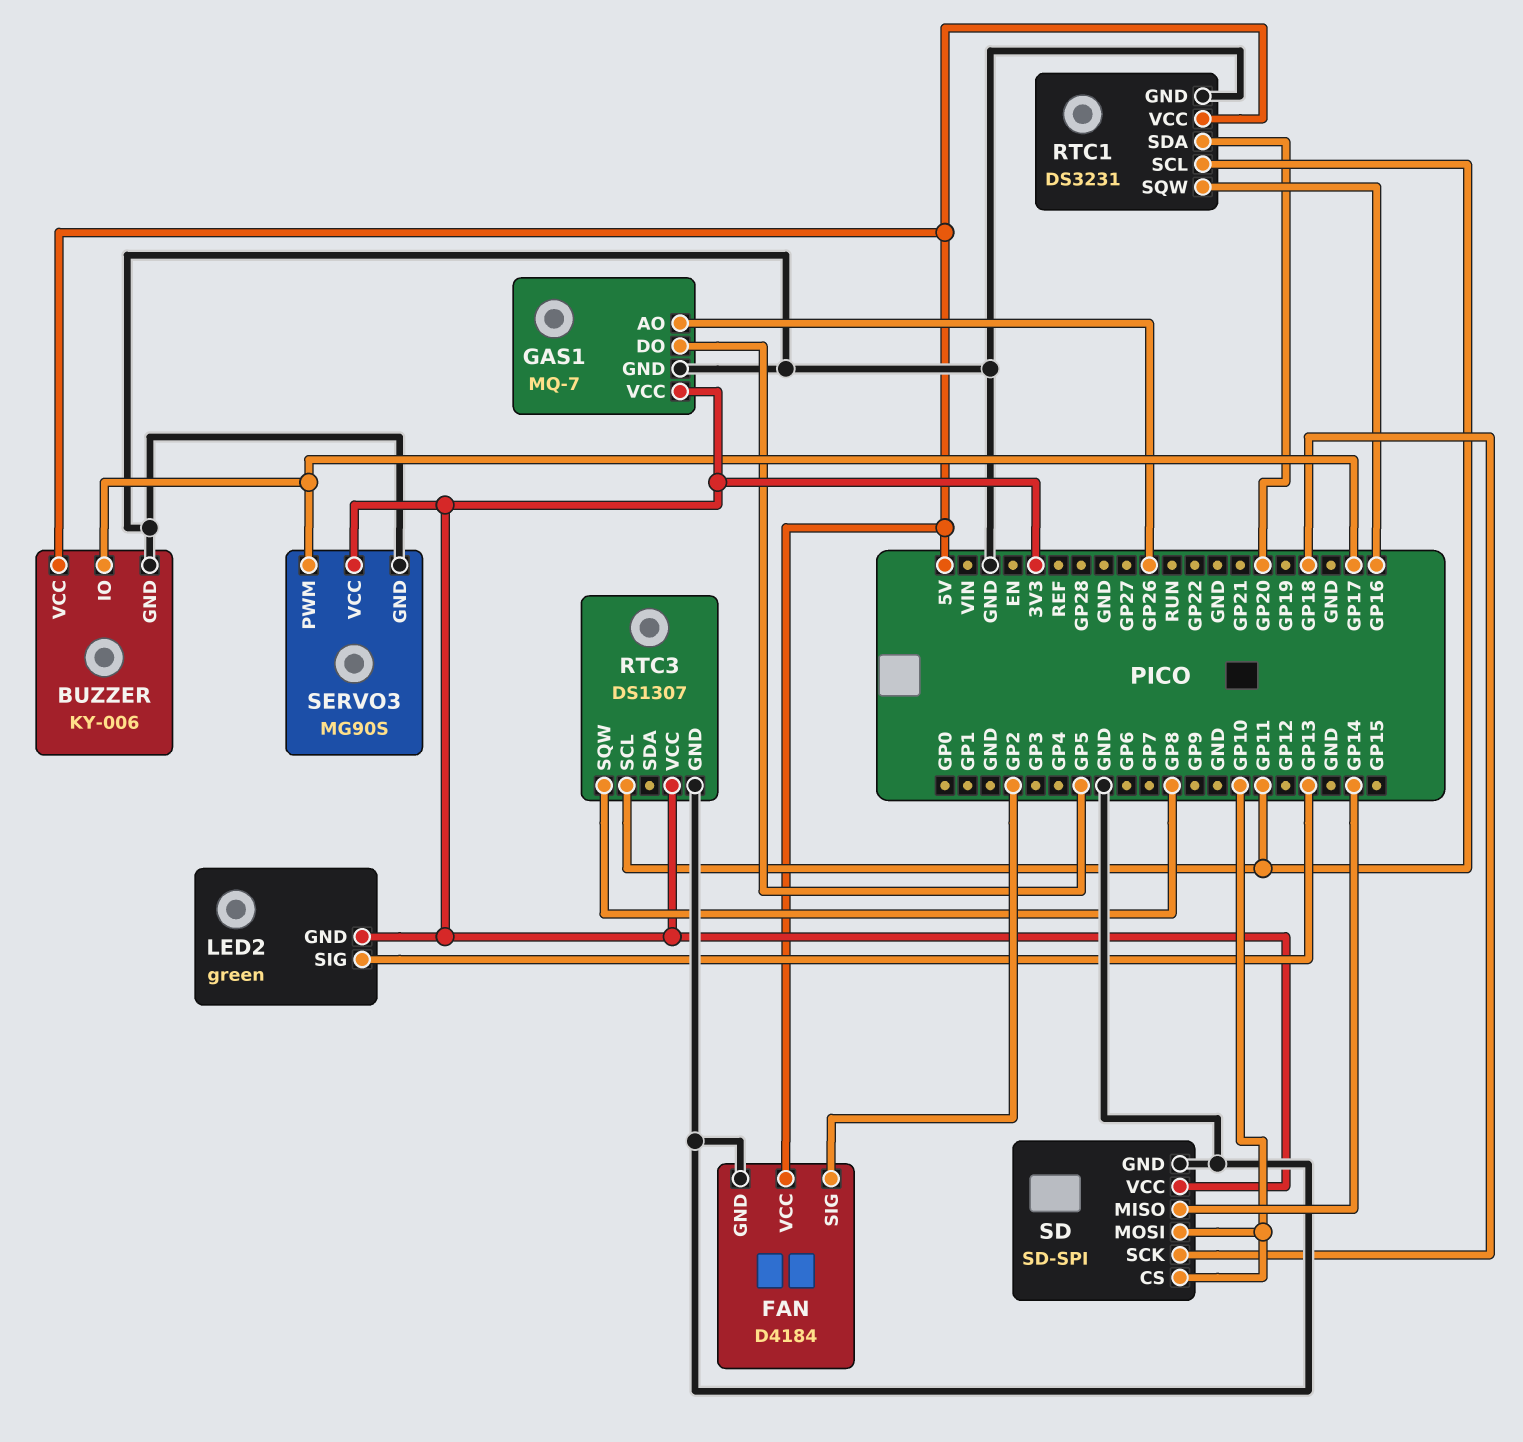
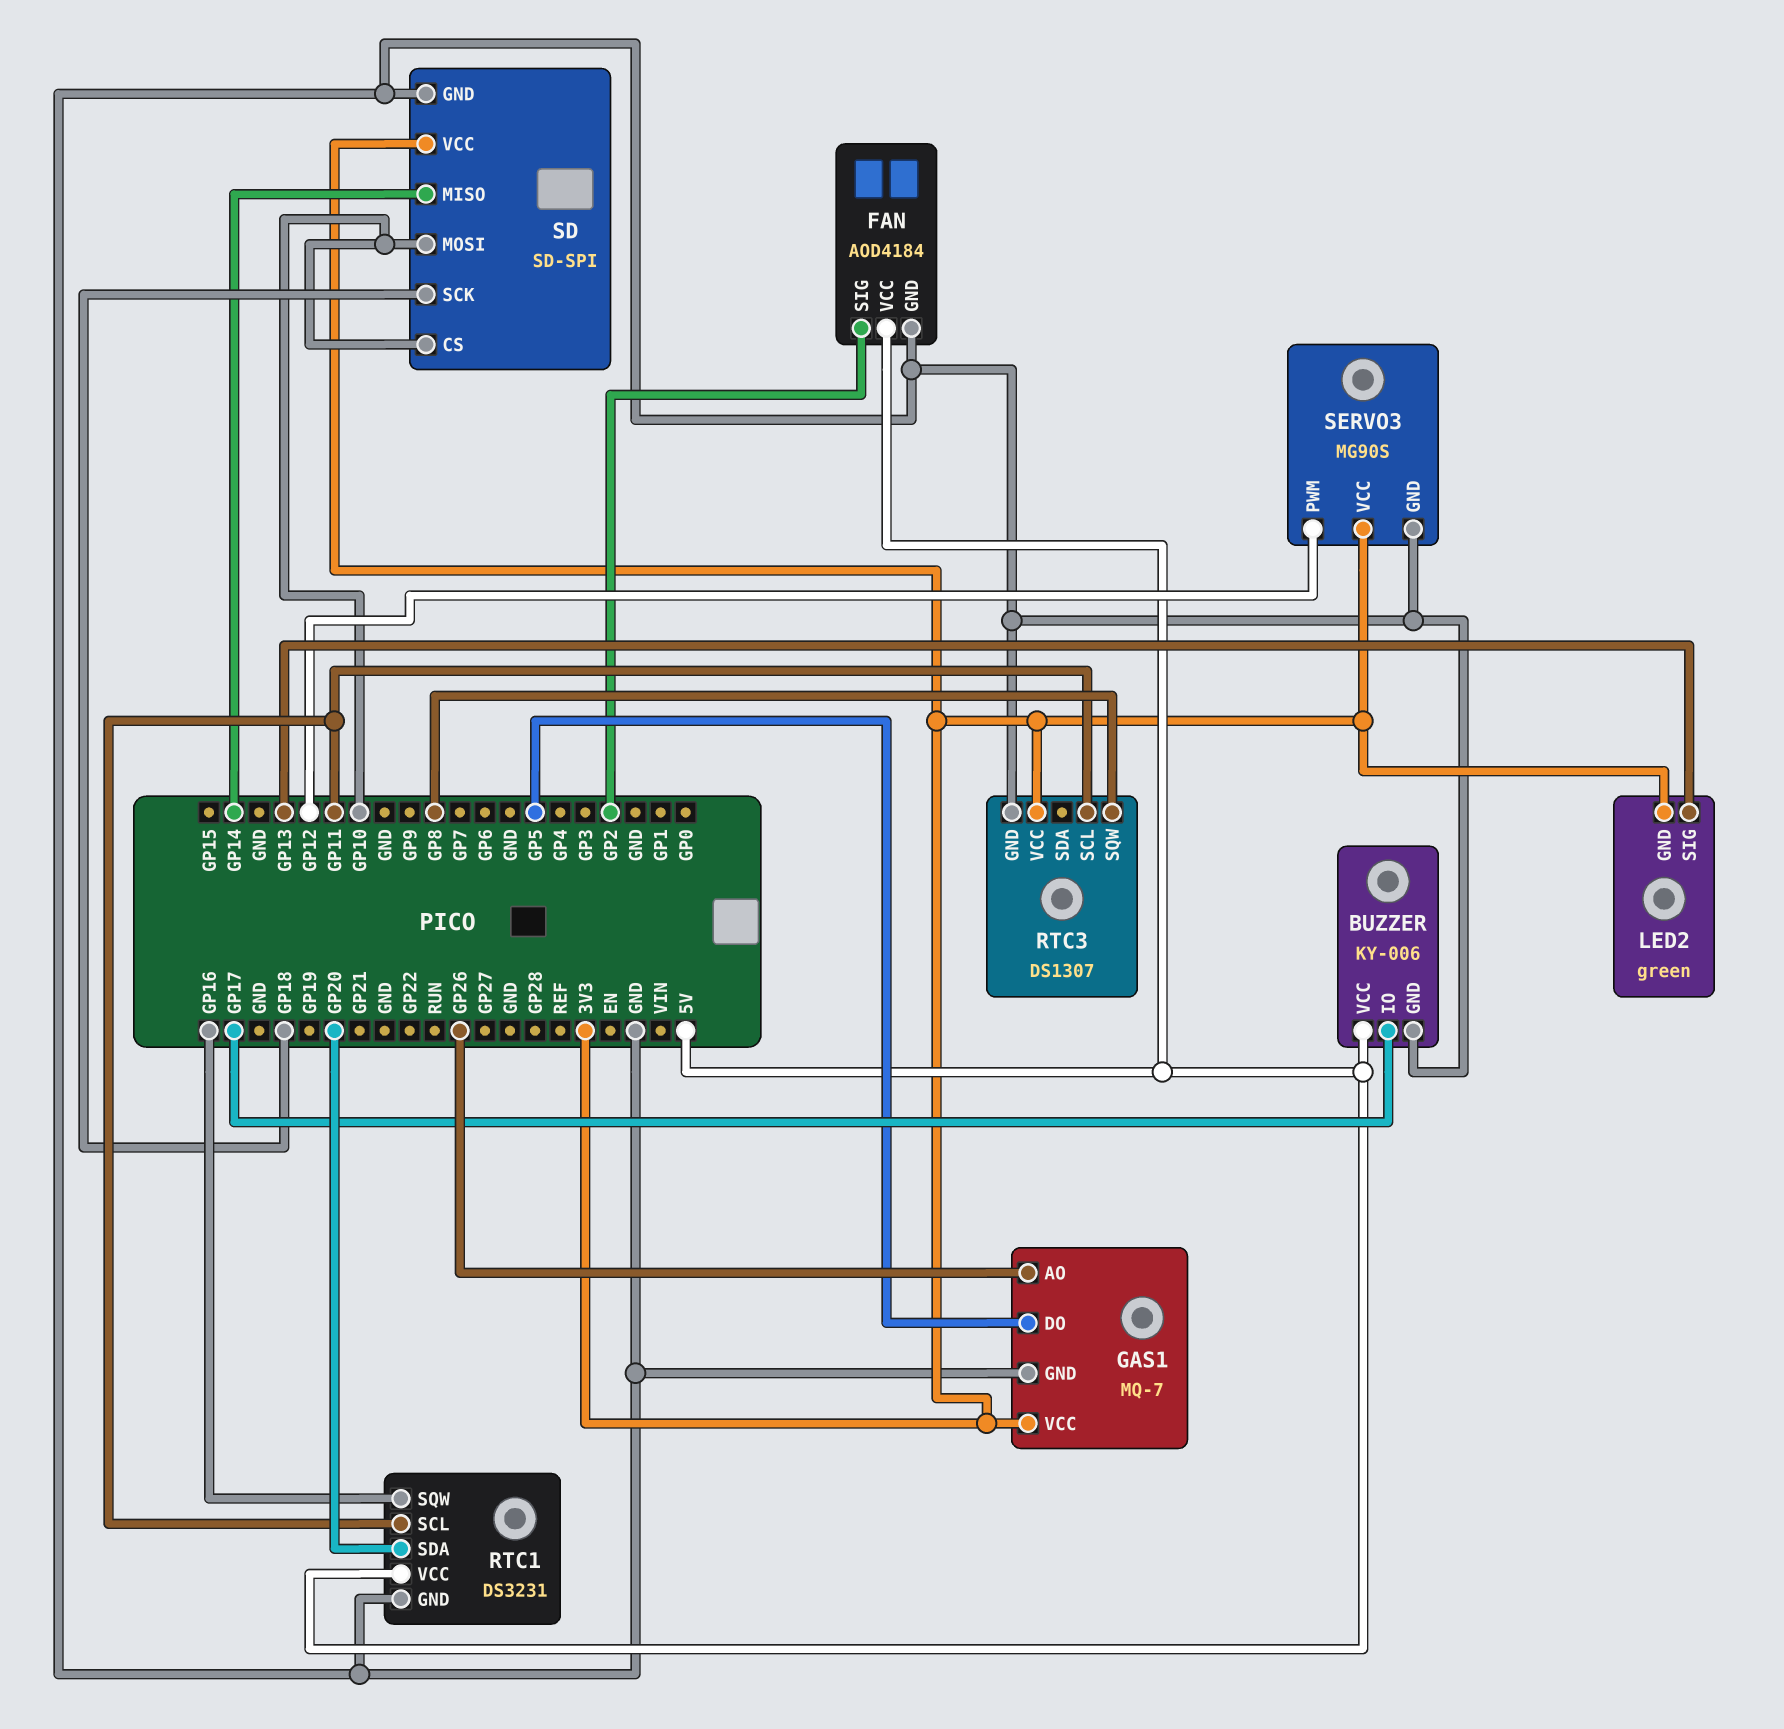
FAN: D4184 -> AOD4184
SERVO3 pin PWM: GP17 -> GP12

